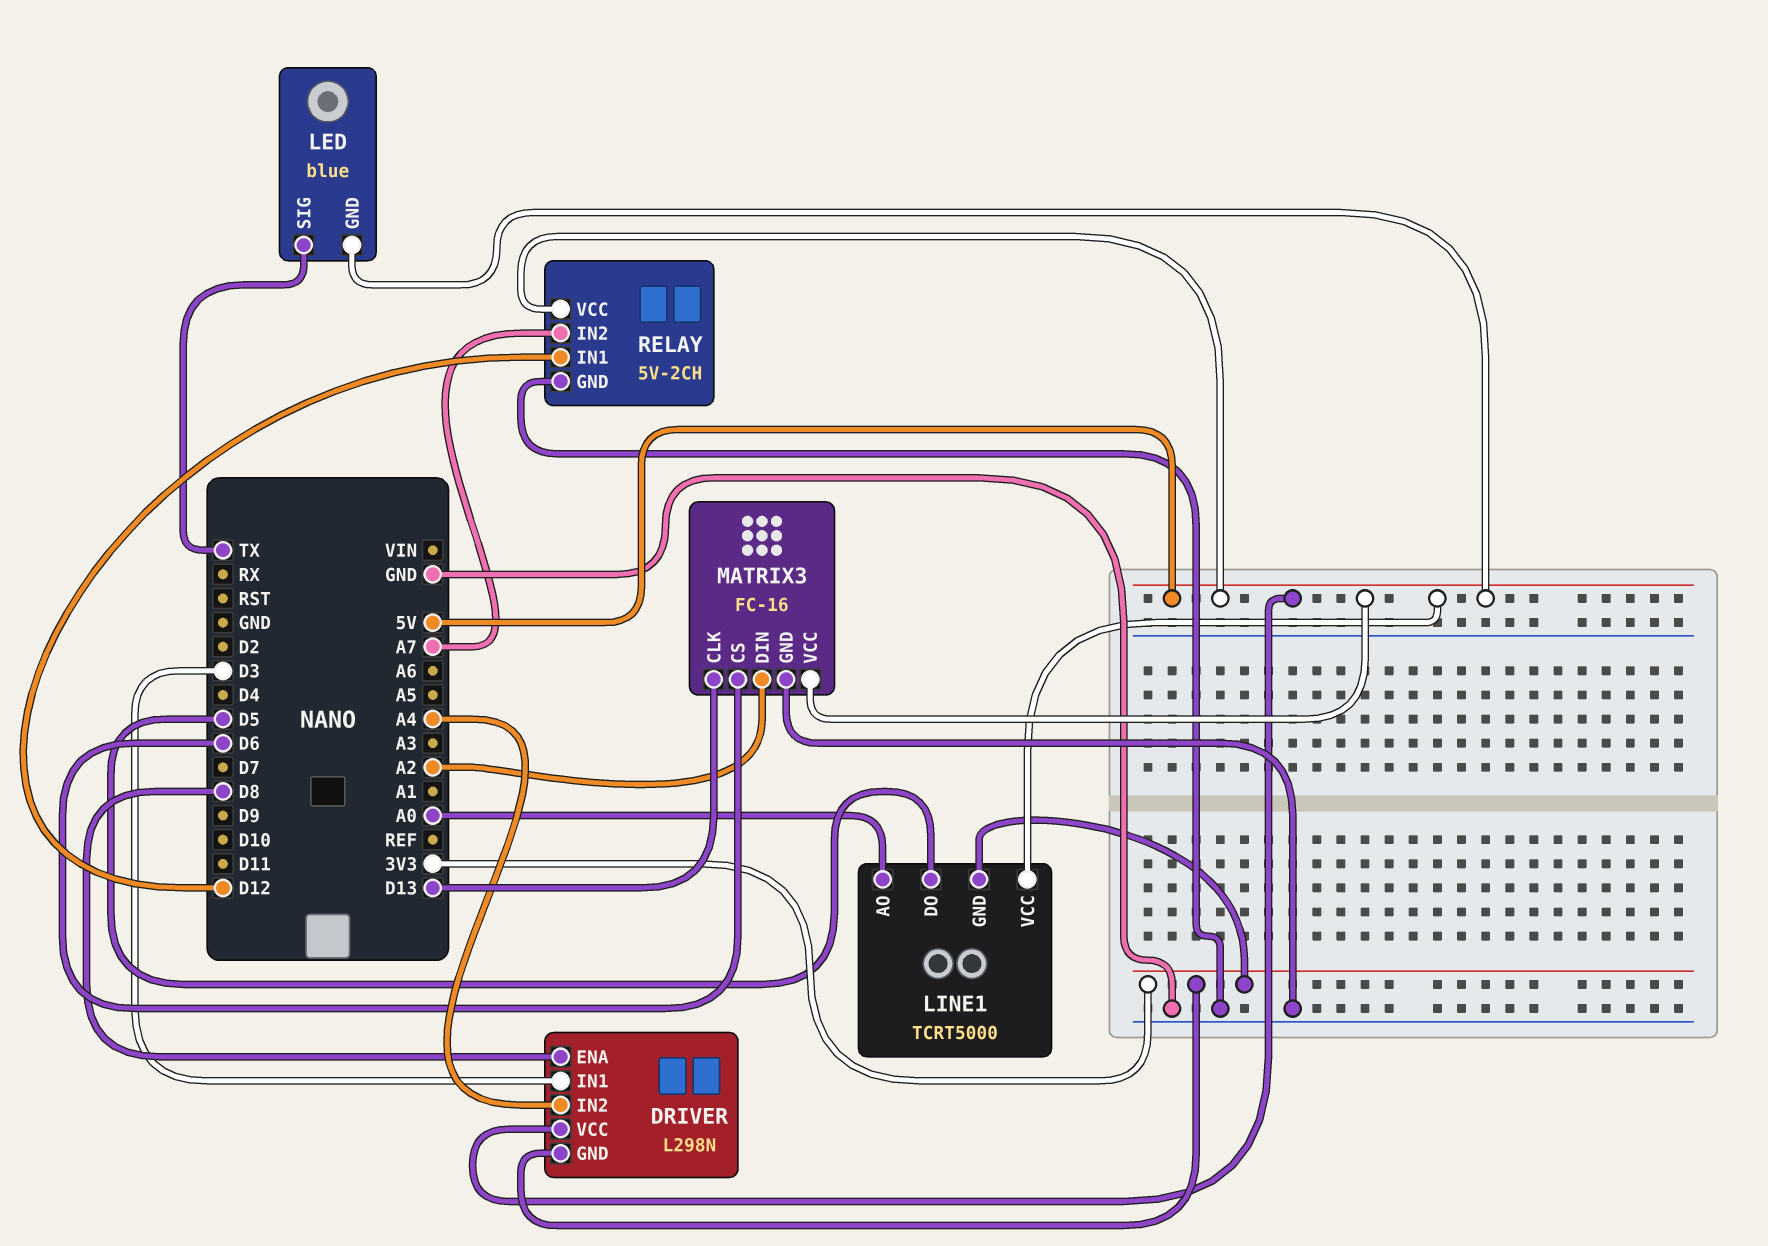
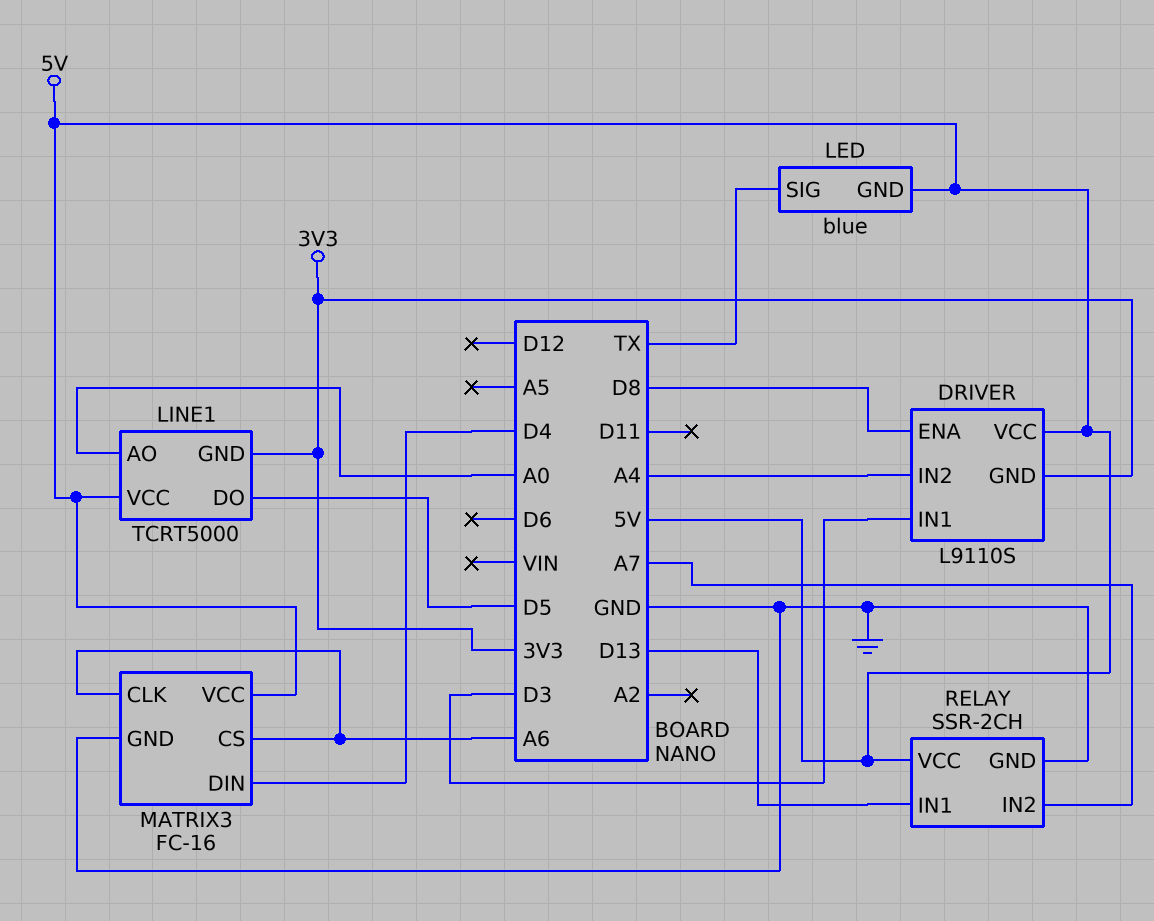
DRIVER: L298N -> L9110S
MATRIX3 pin CLK: D13 -> A6
MATRIX3 pin CS: D6 -> A6
MATRIX3 pin DIN: A2 -> D4
RELAY: 5V-2CH -> SSR-2CH
RELAY pin IN1: D12 -> D13

